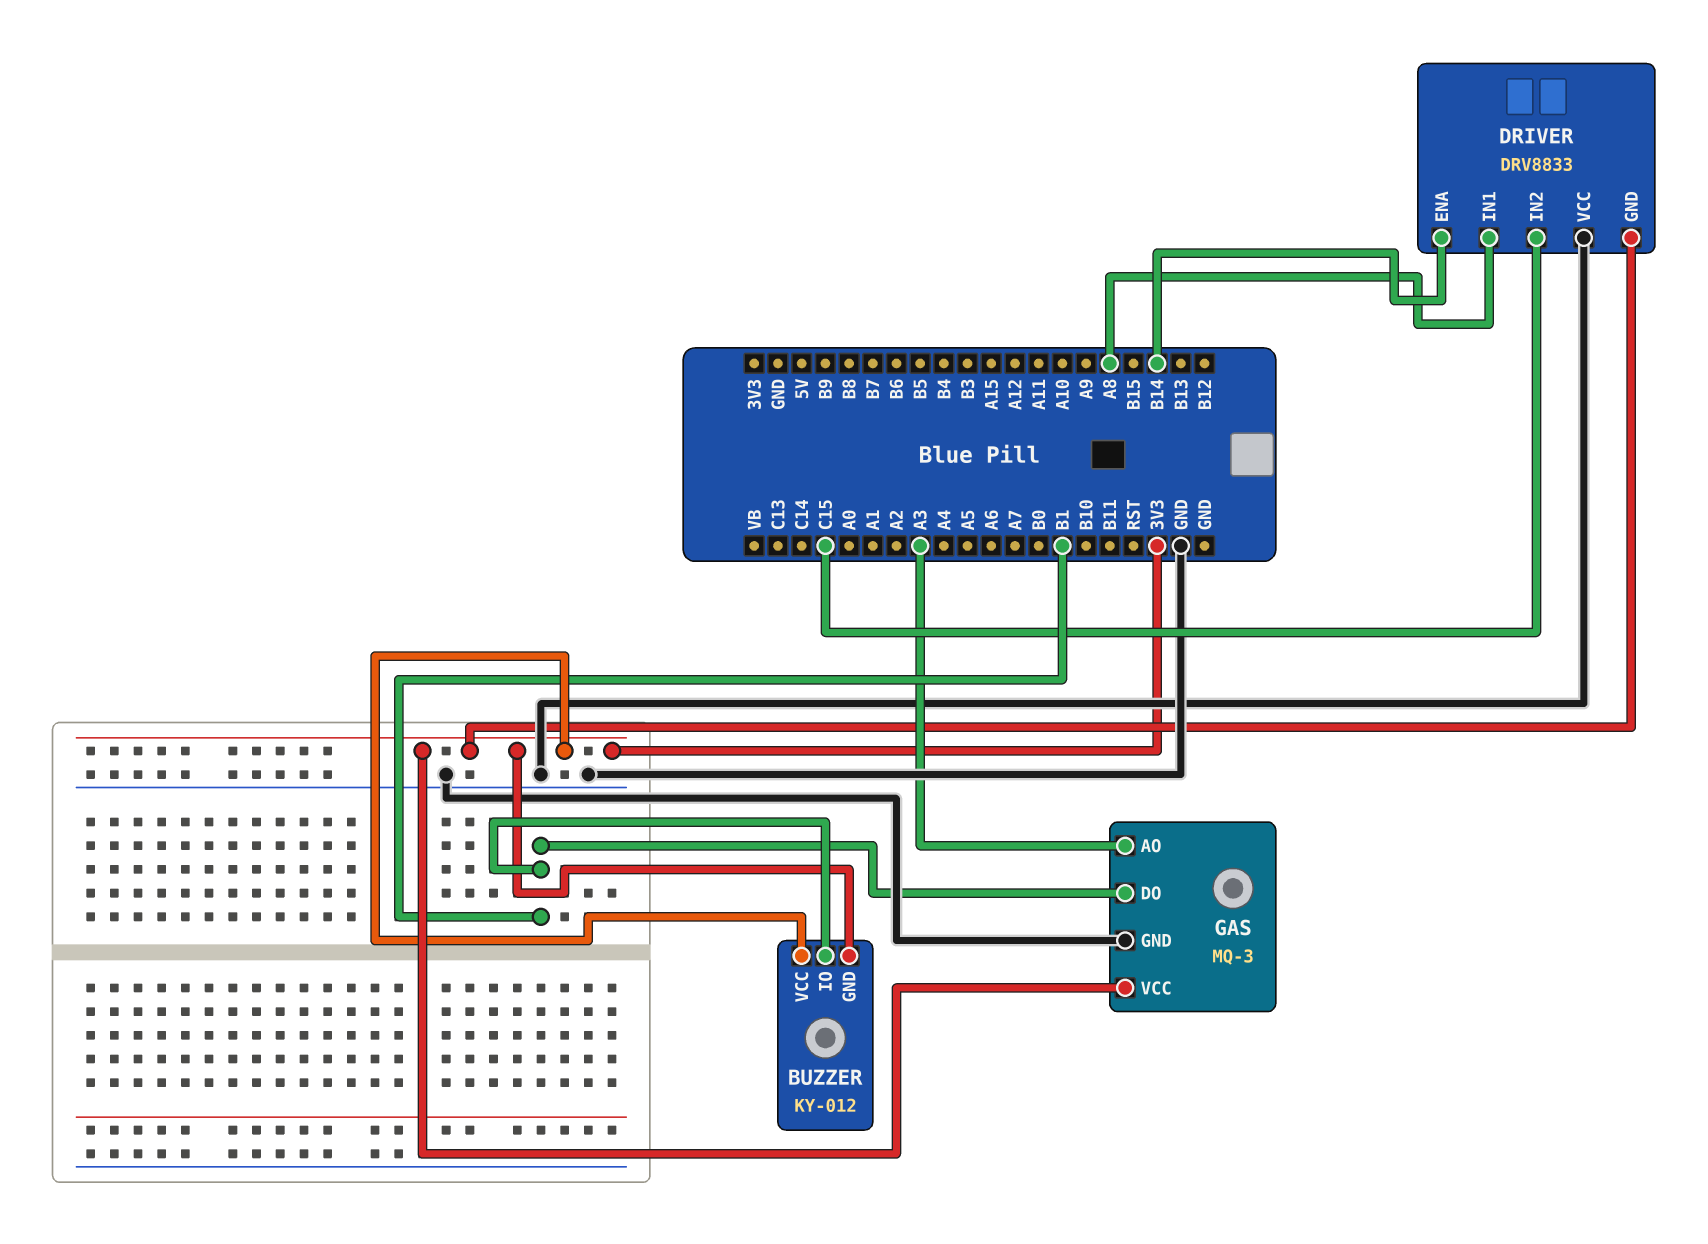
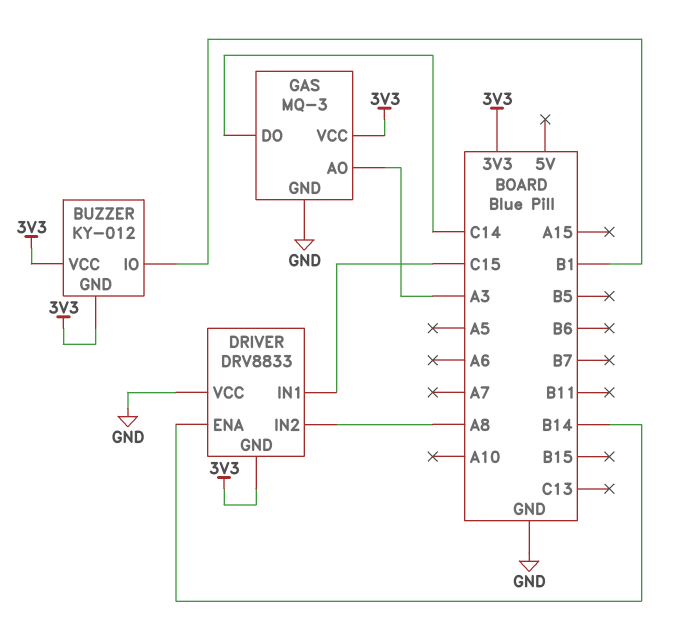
DRIVER pin IN1: A8 -> C15
DRIVER pin IN2: C15 -> A8
GAS pin DO: B1 -> C14

